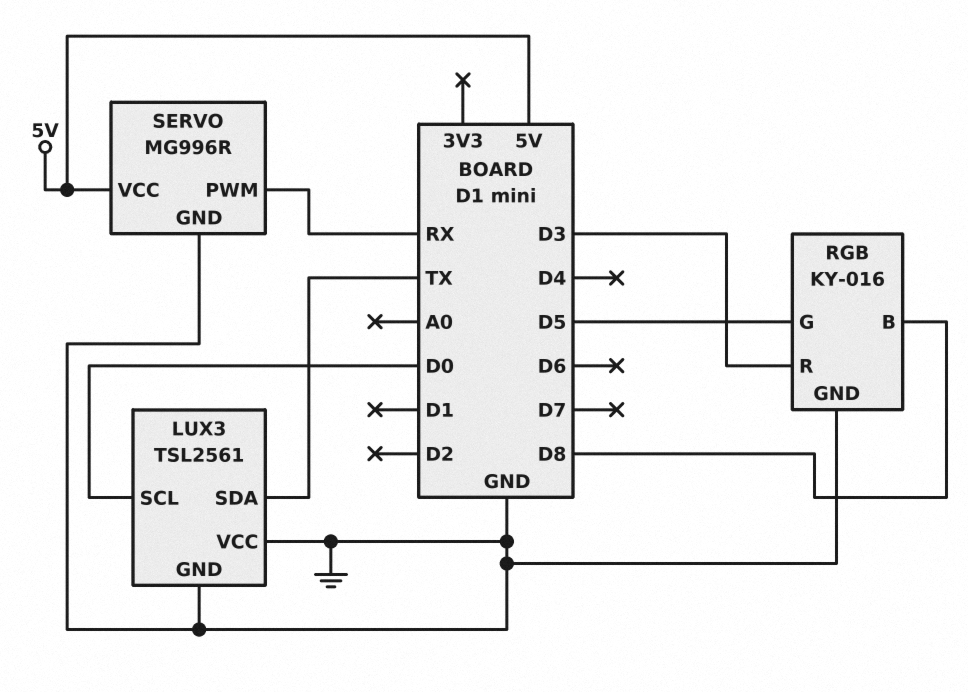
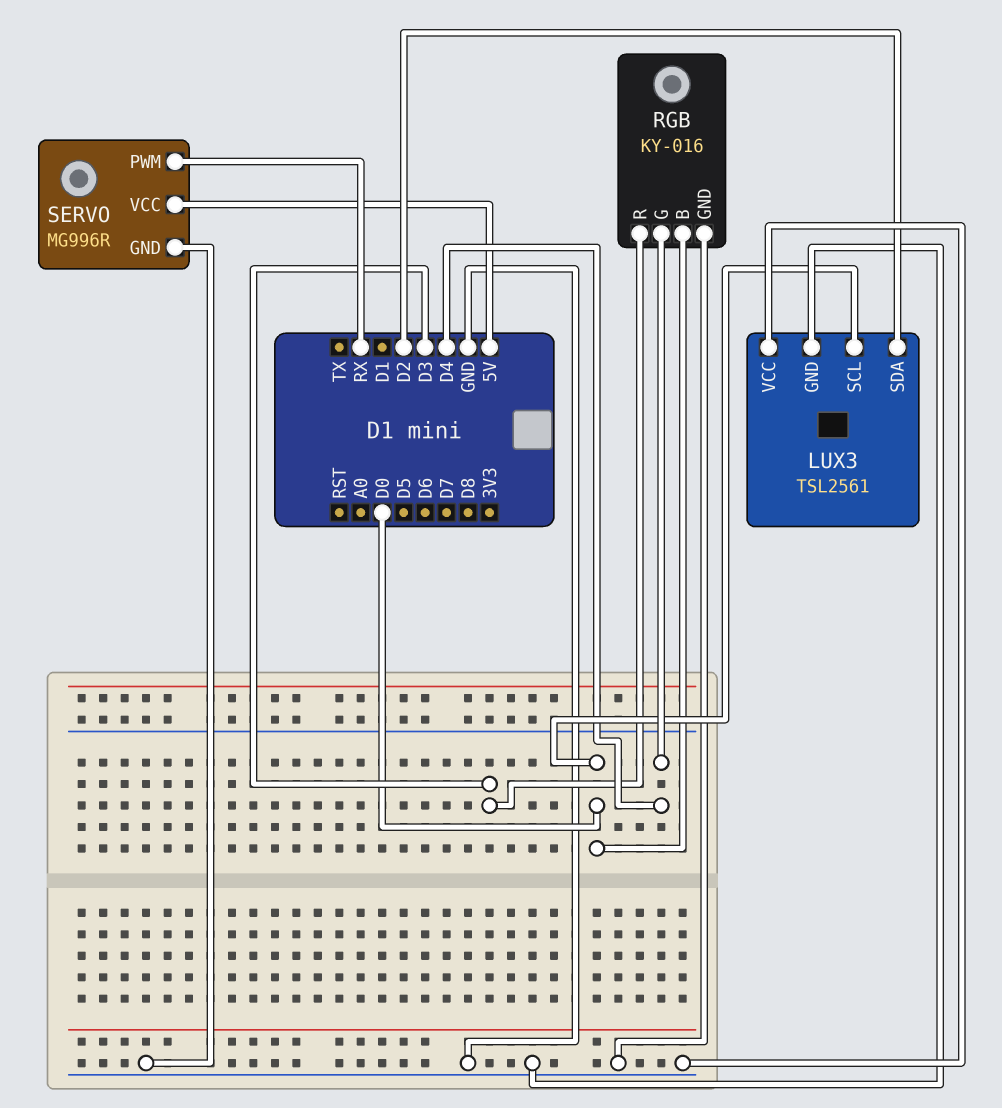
LUX3 pin SDA: TX -> D2
RGB pin B: D8 -> D0
RGB pin G: D5 -> D4

